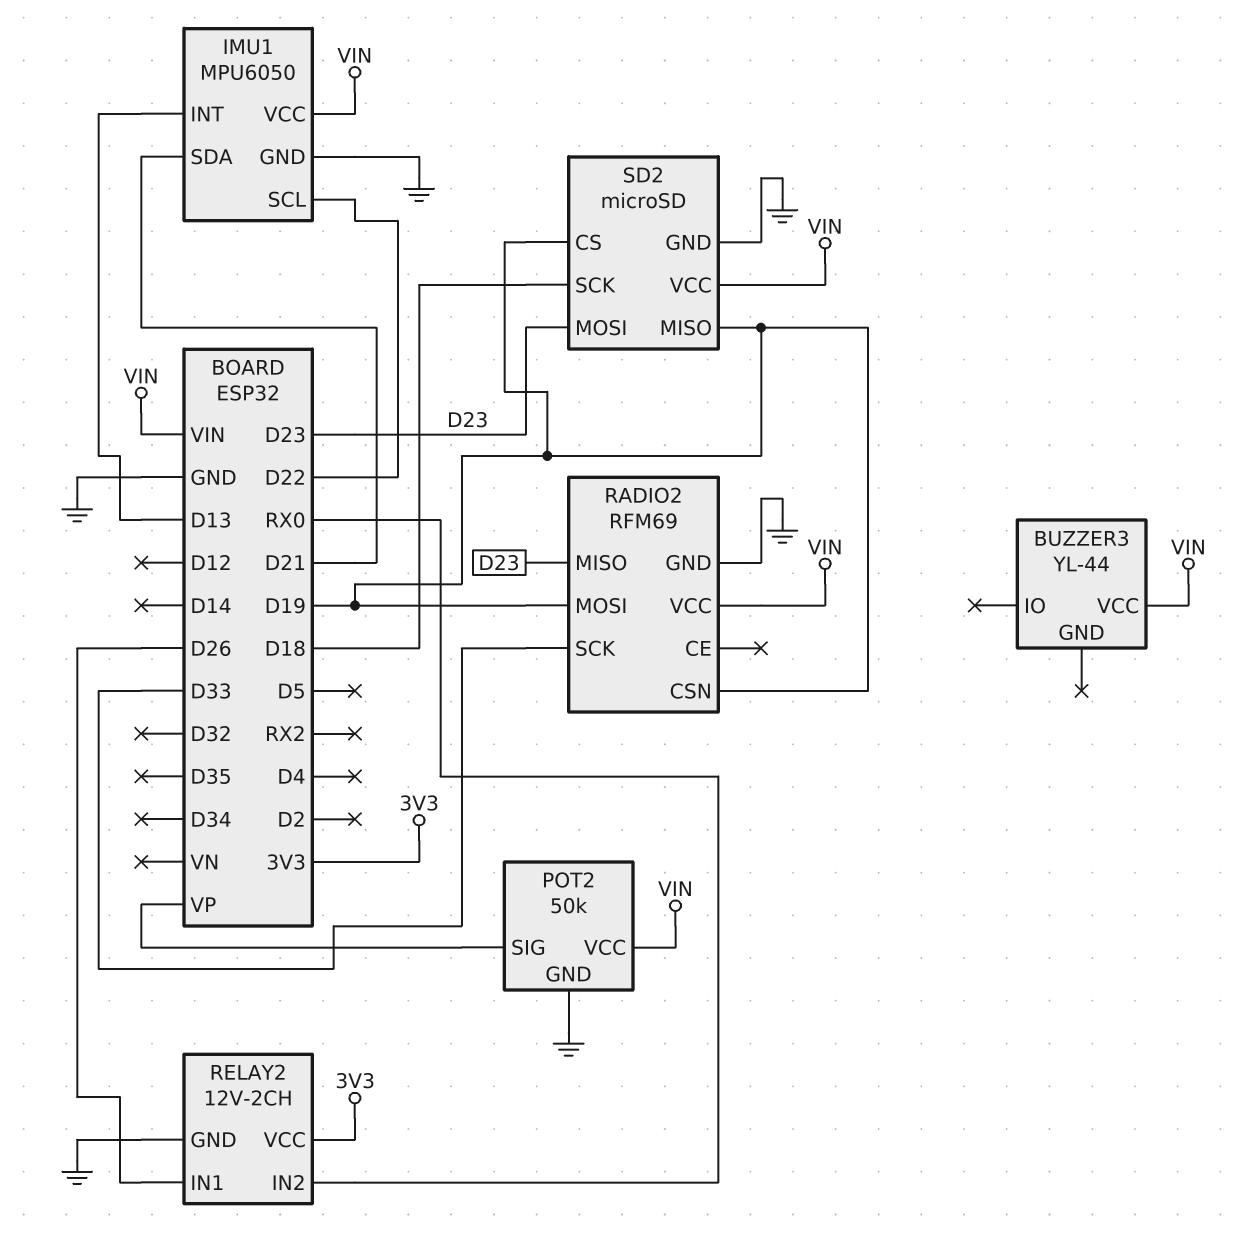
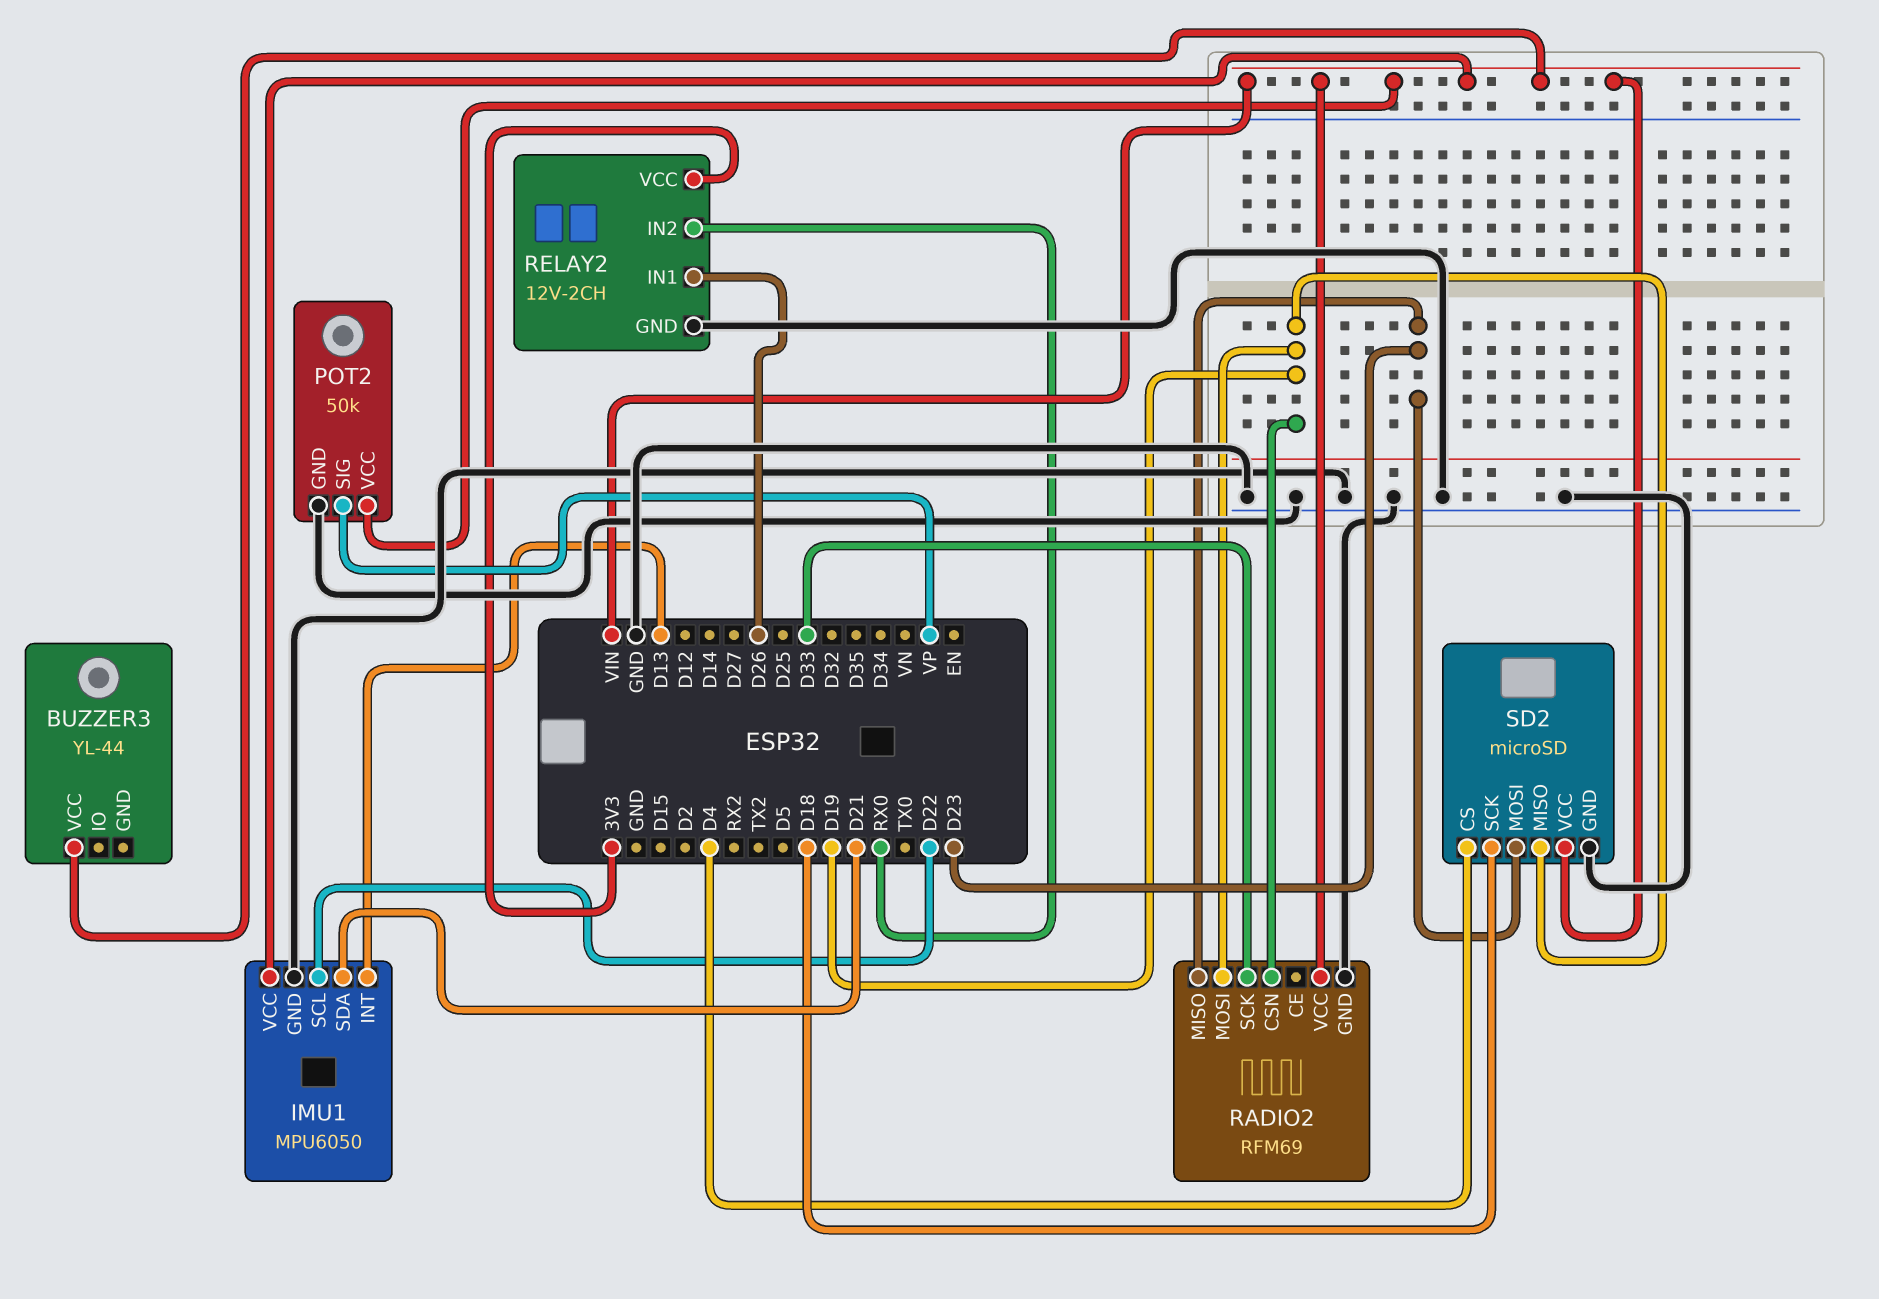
SD2 pin CS: D19 -> D4

